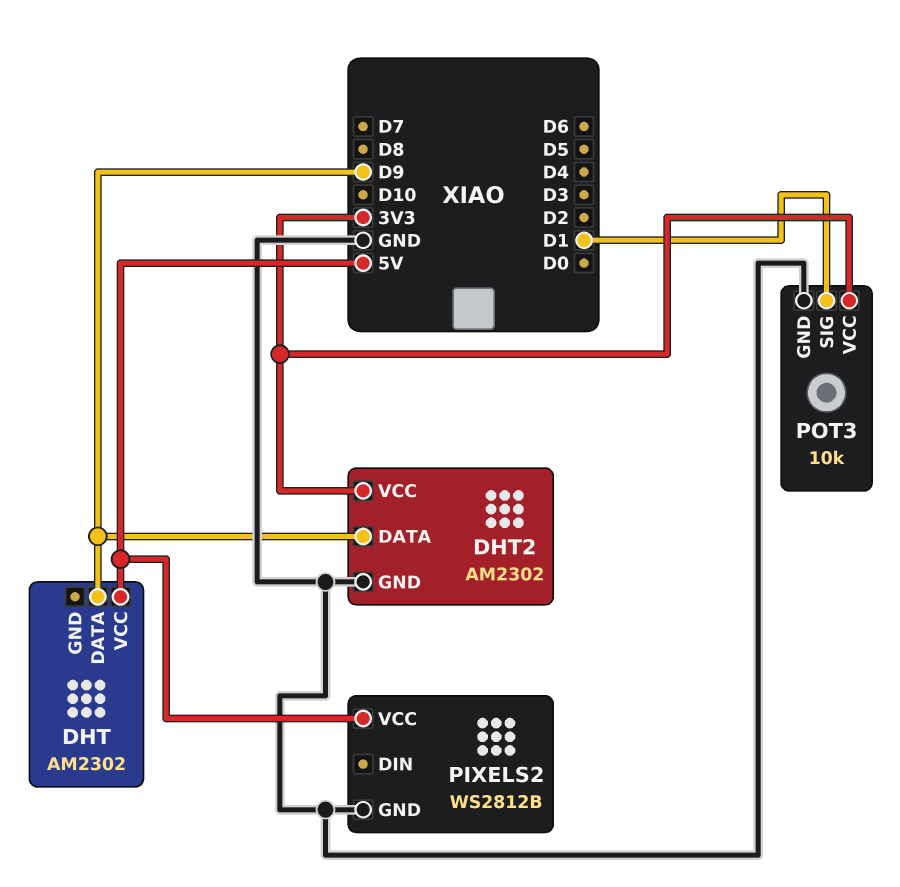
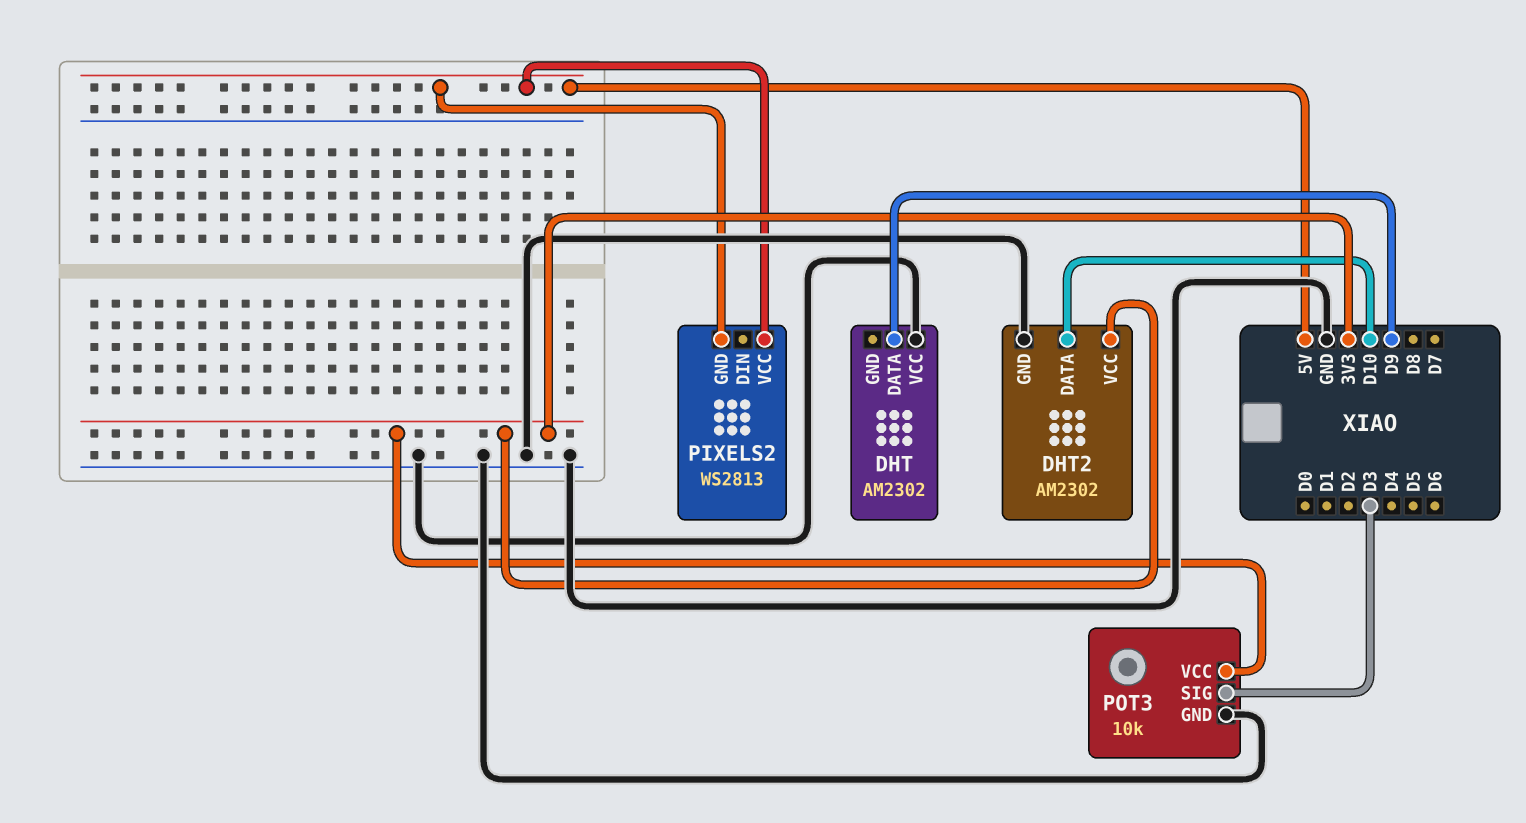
DHT pin VCC: 5V -> GND
DHT2 pin DATA: D9 -> D10
PIXELS2: WS2812B -> WS2813
PIXELS2 pin GND: GND -> 5V
POT3 pin SIG: D1 -> D3

